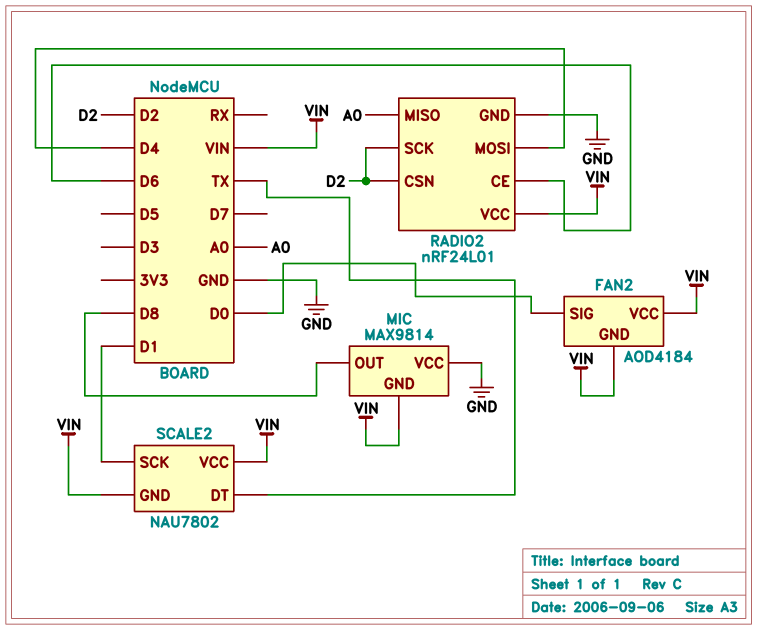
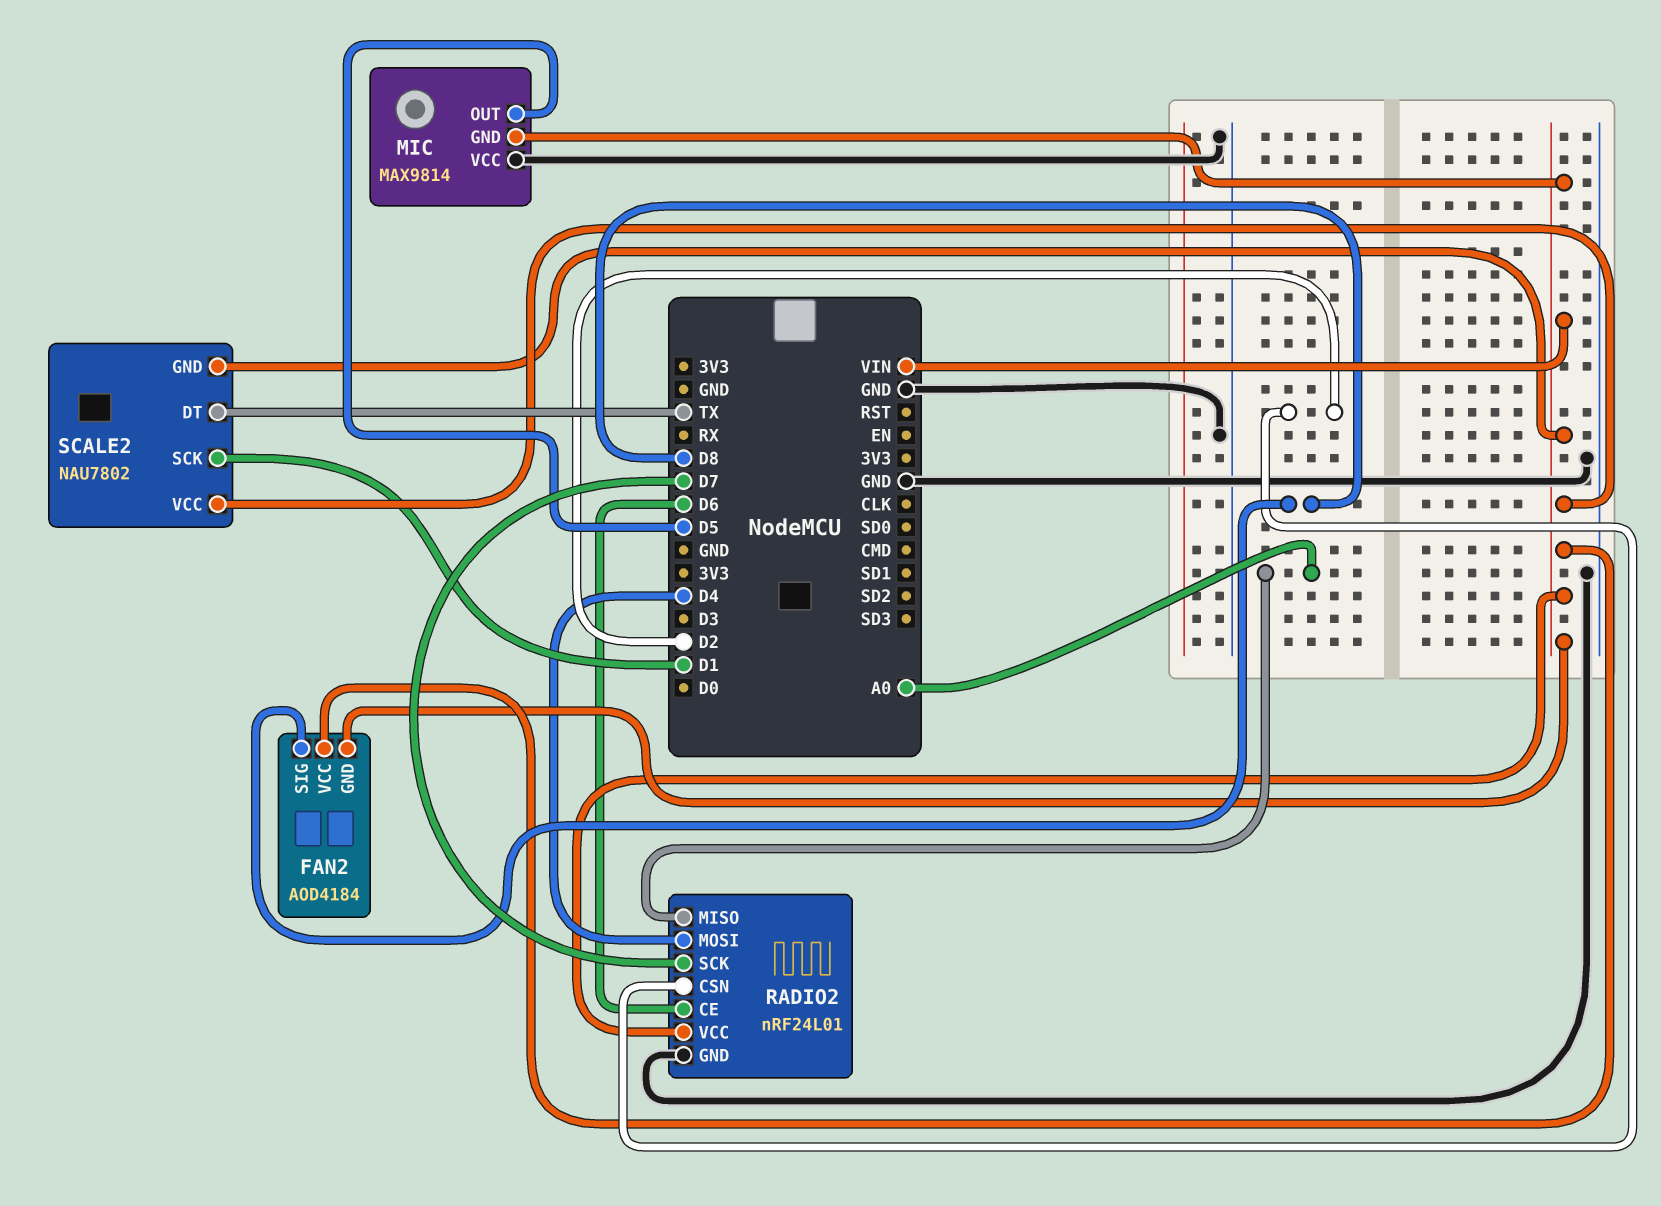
FAN2 pin SIG: D0 -> D8
MIC pin OUT: D8 -> D5
RADIO2 pin SCK: D2 -> D7

